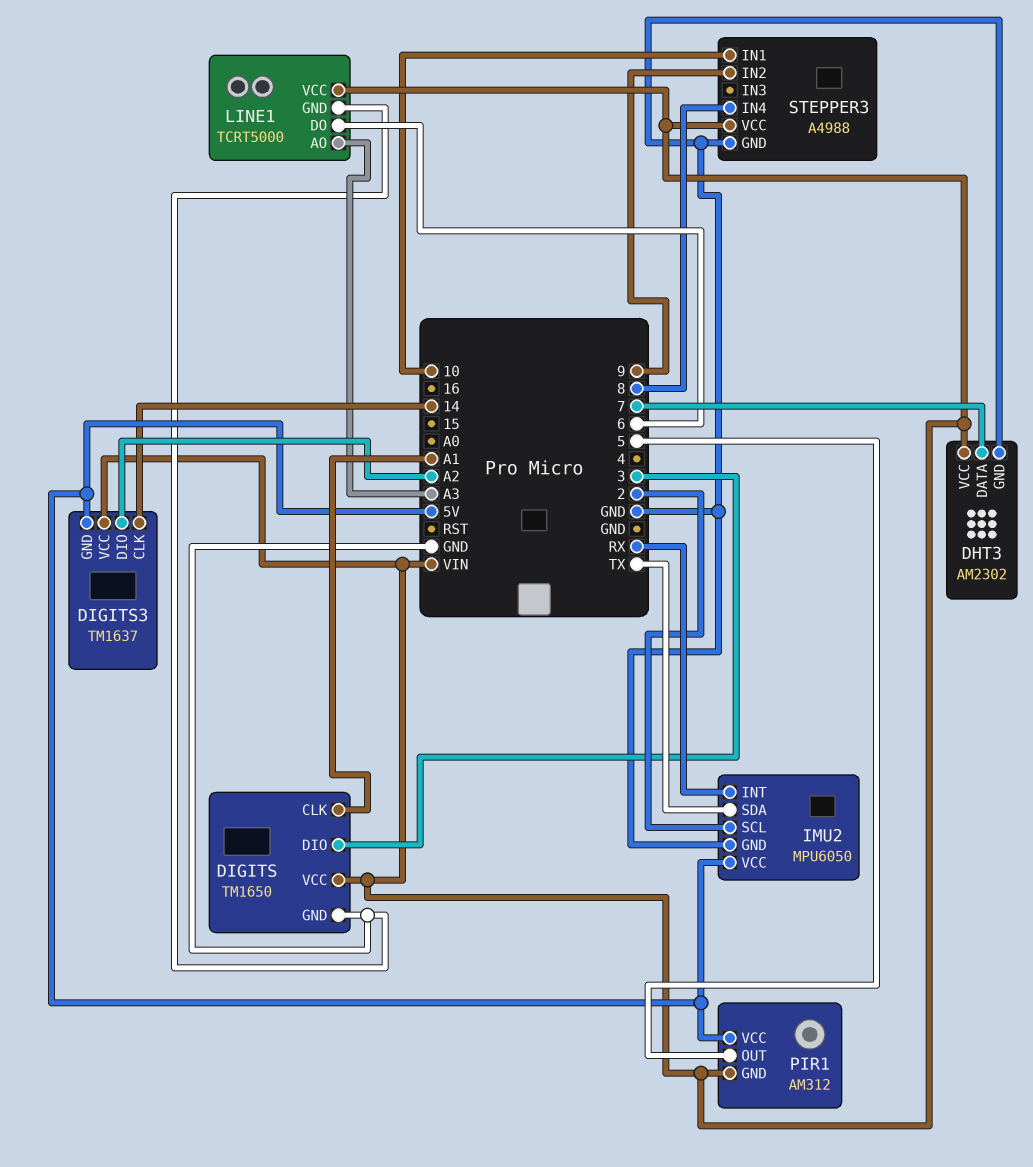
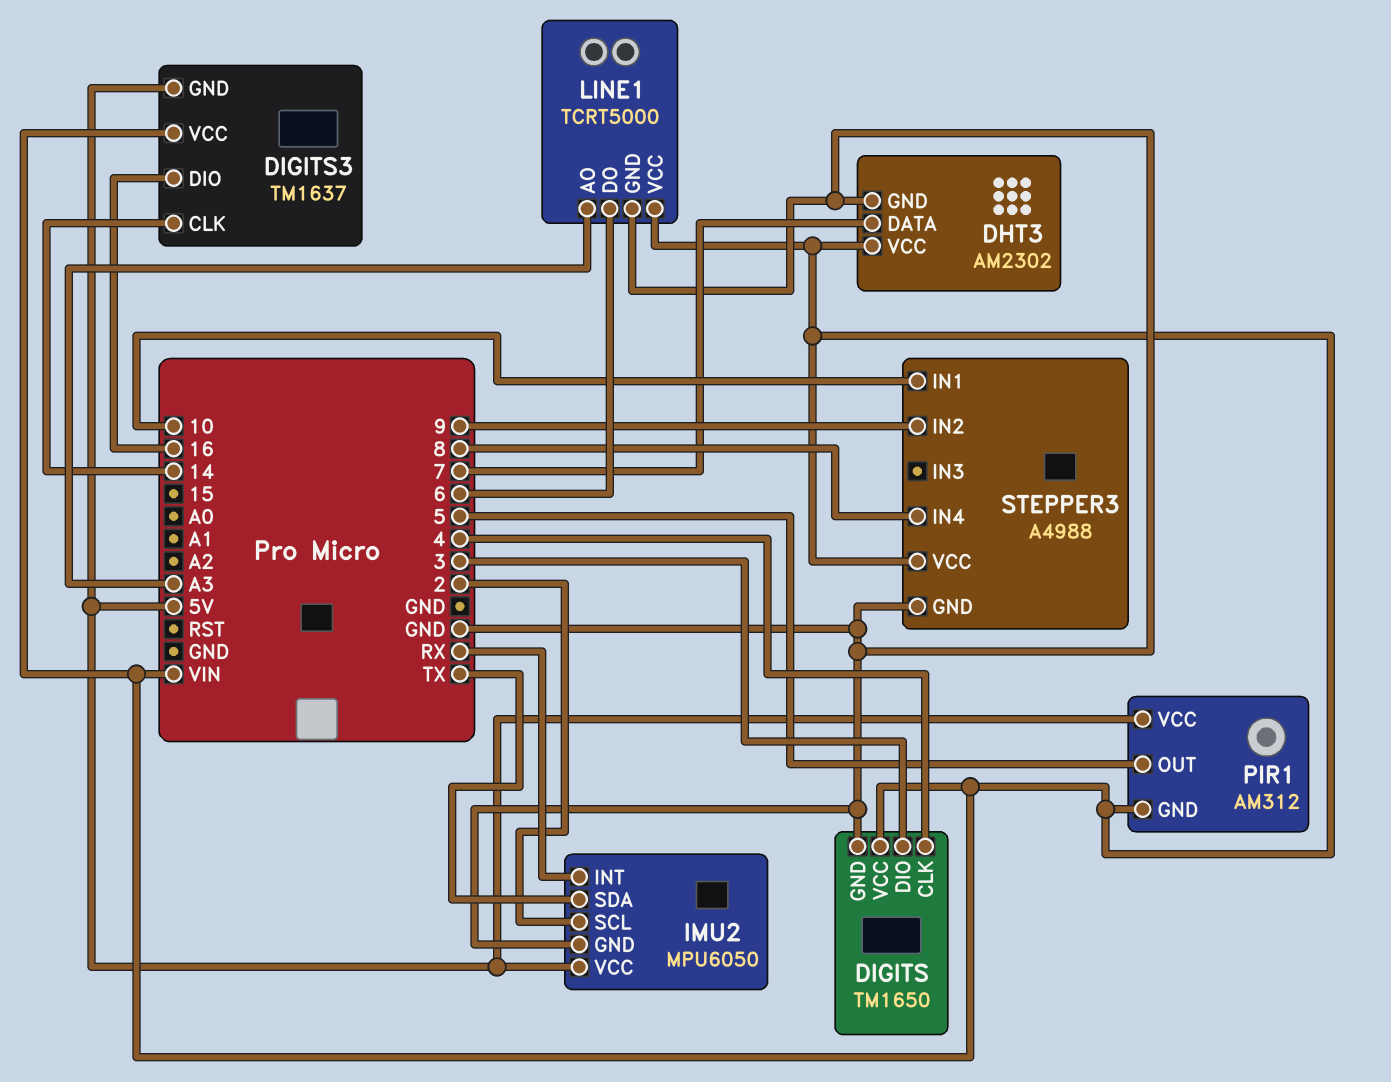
DIGITS pin CLK: A1 -> 4
DIGITS3 pin DIO: A2 -> 16

